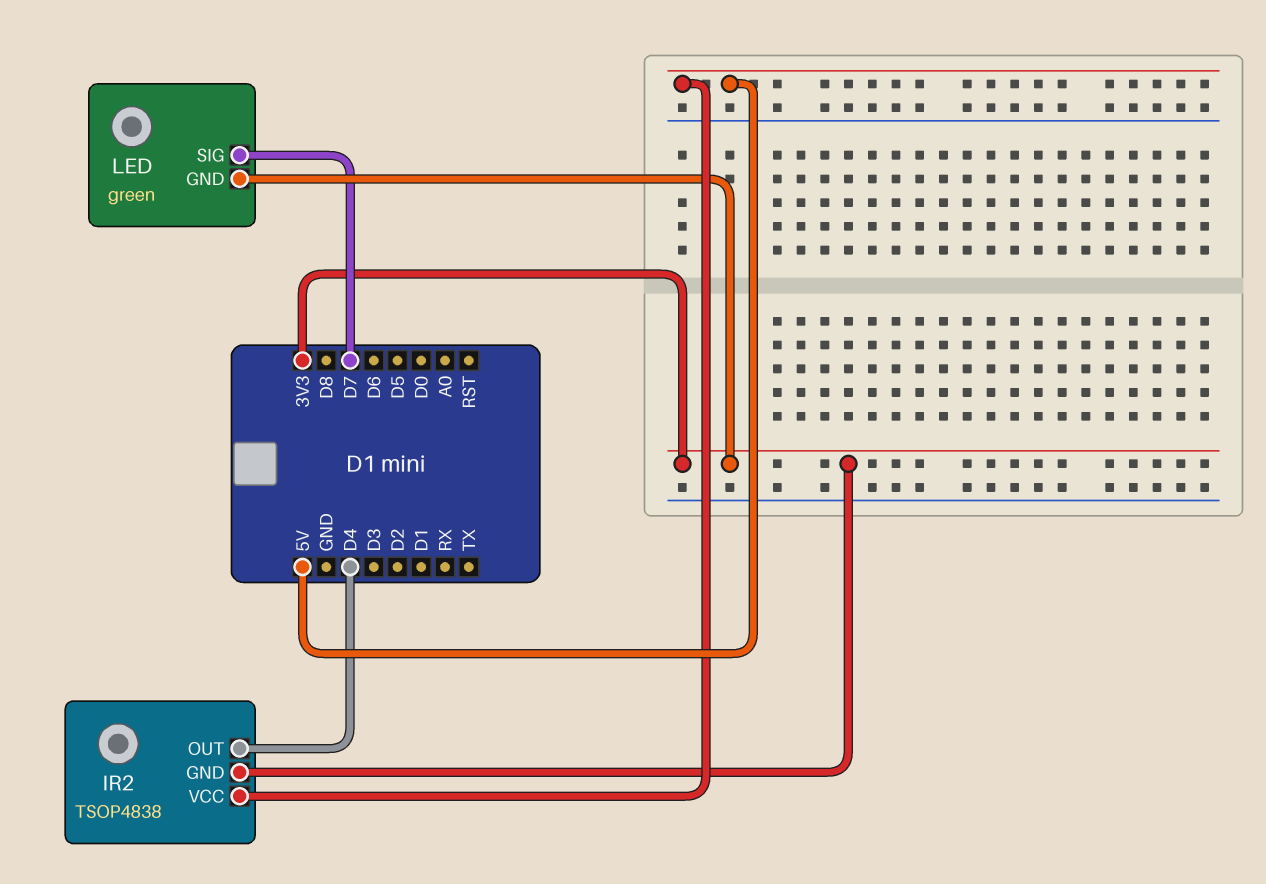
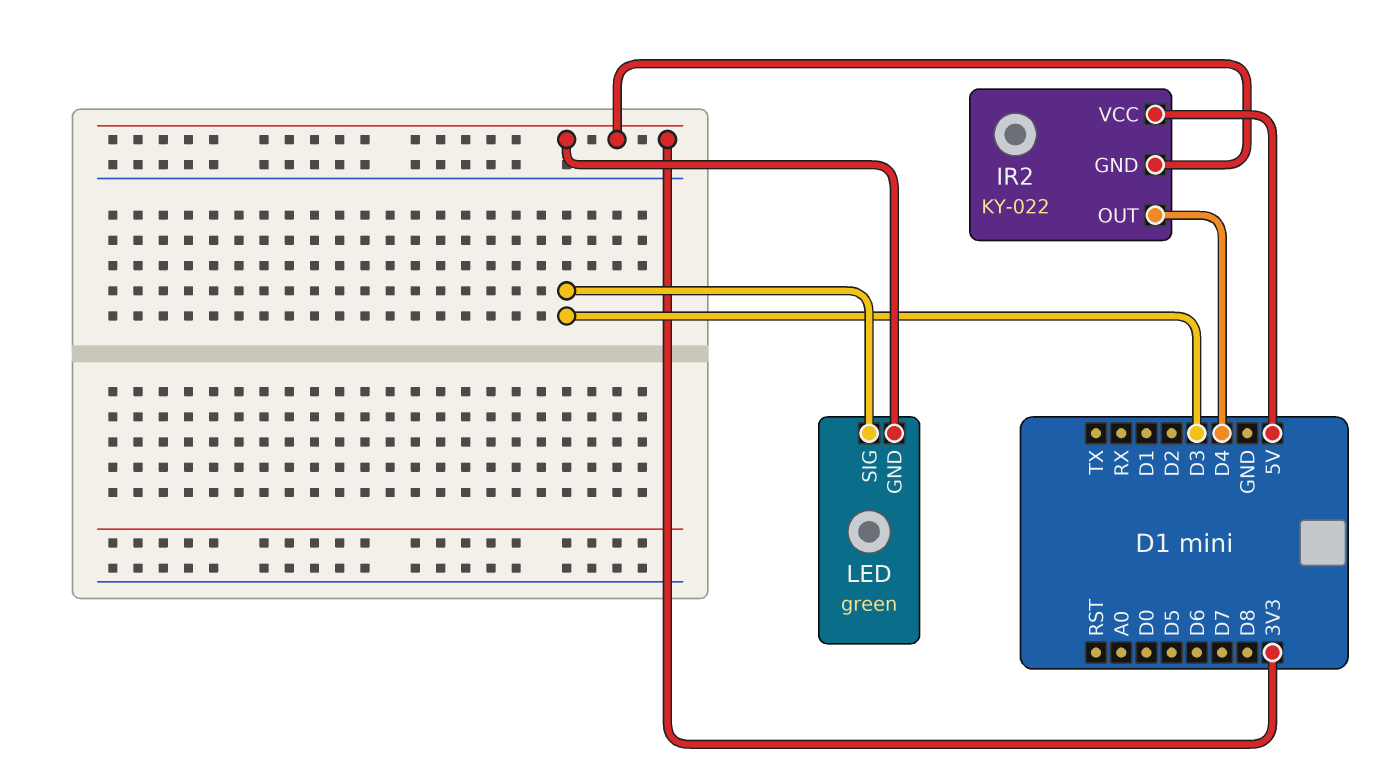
IR2: TSOP4838 -> KY-022
LED pin SIG: D7 -> D3

